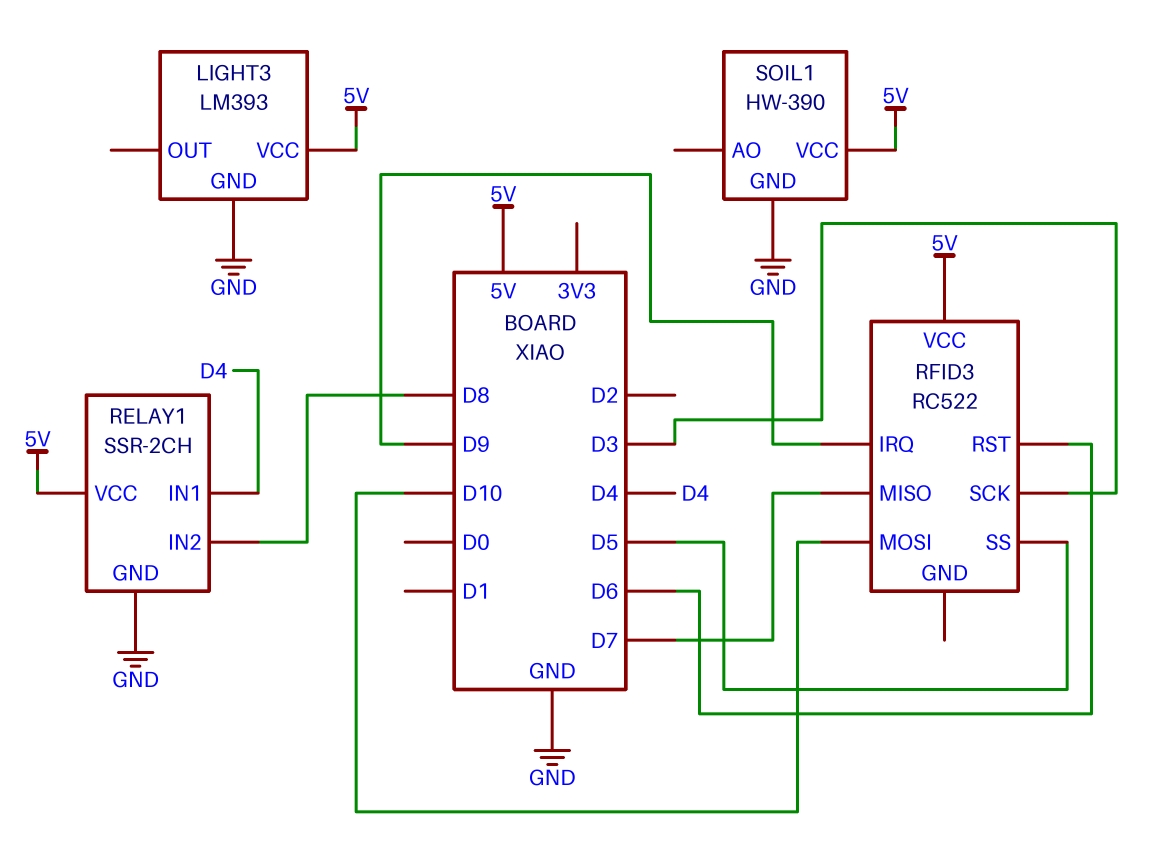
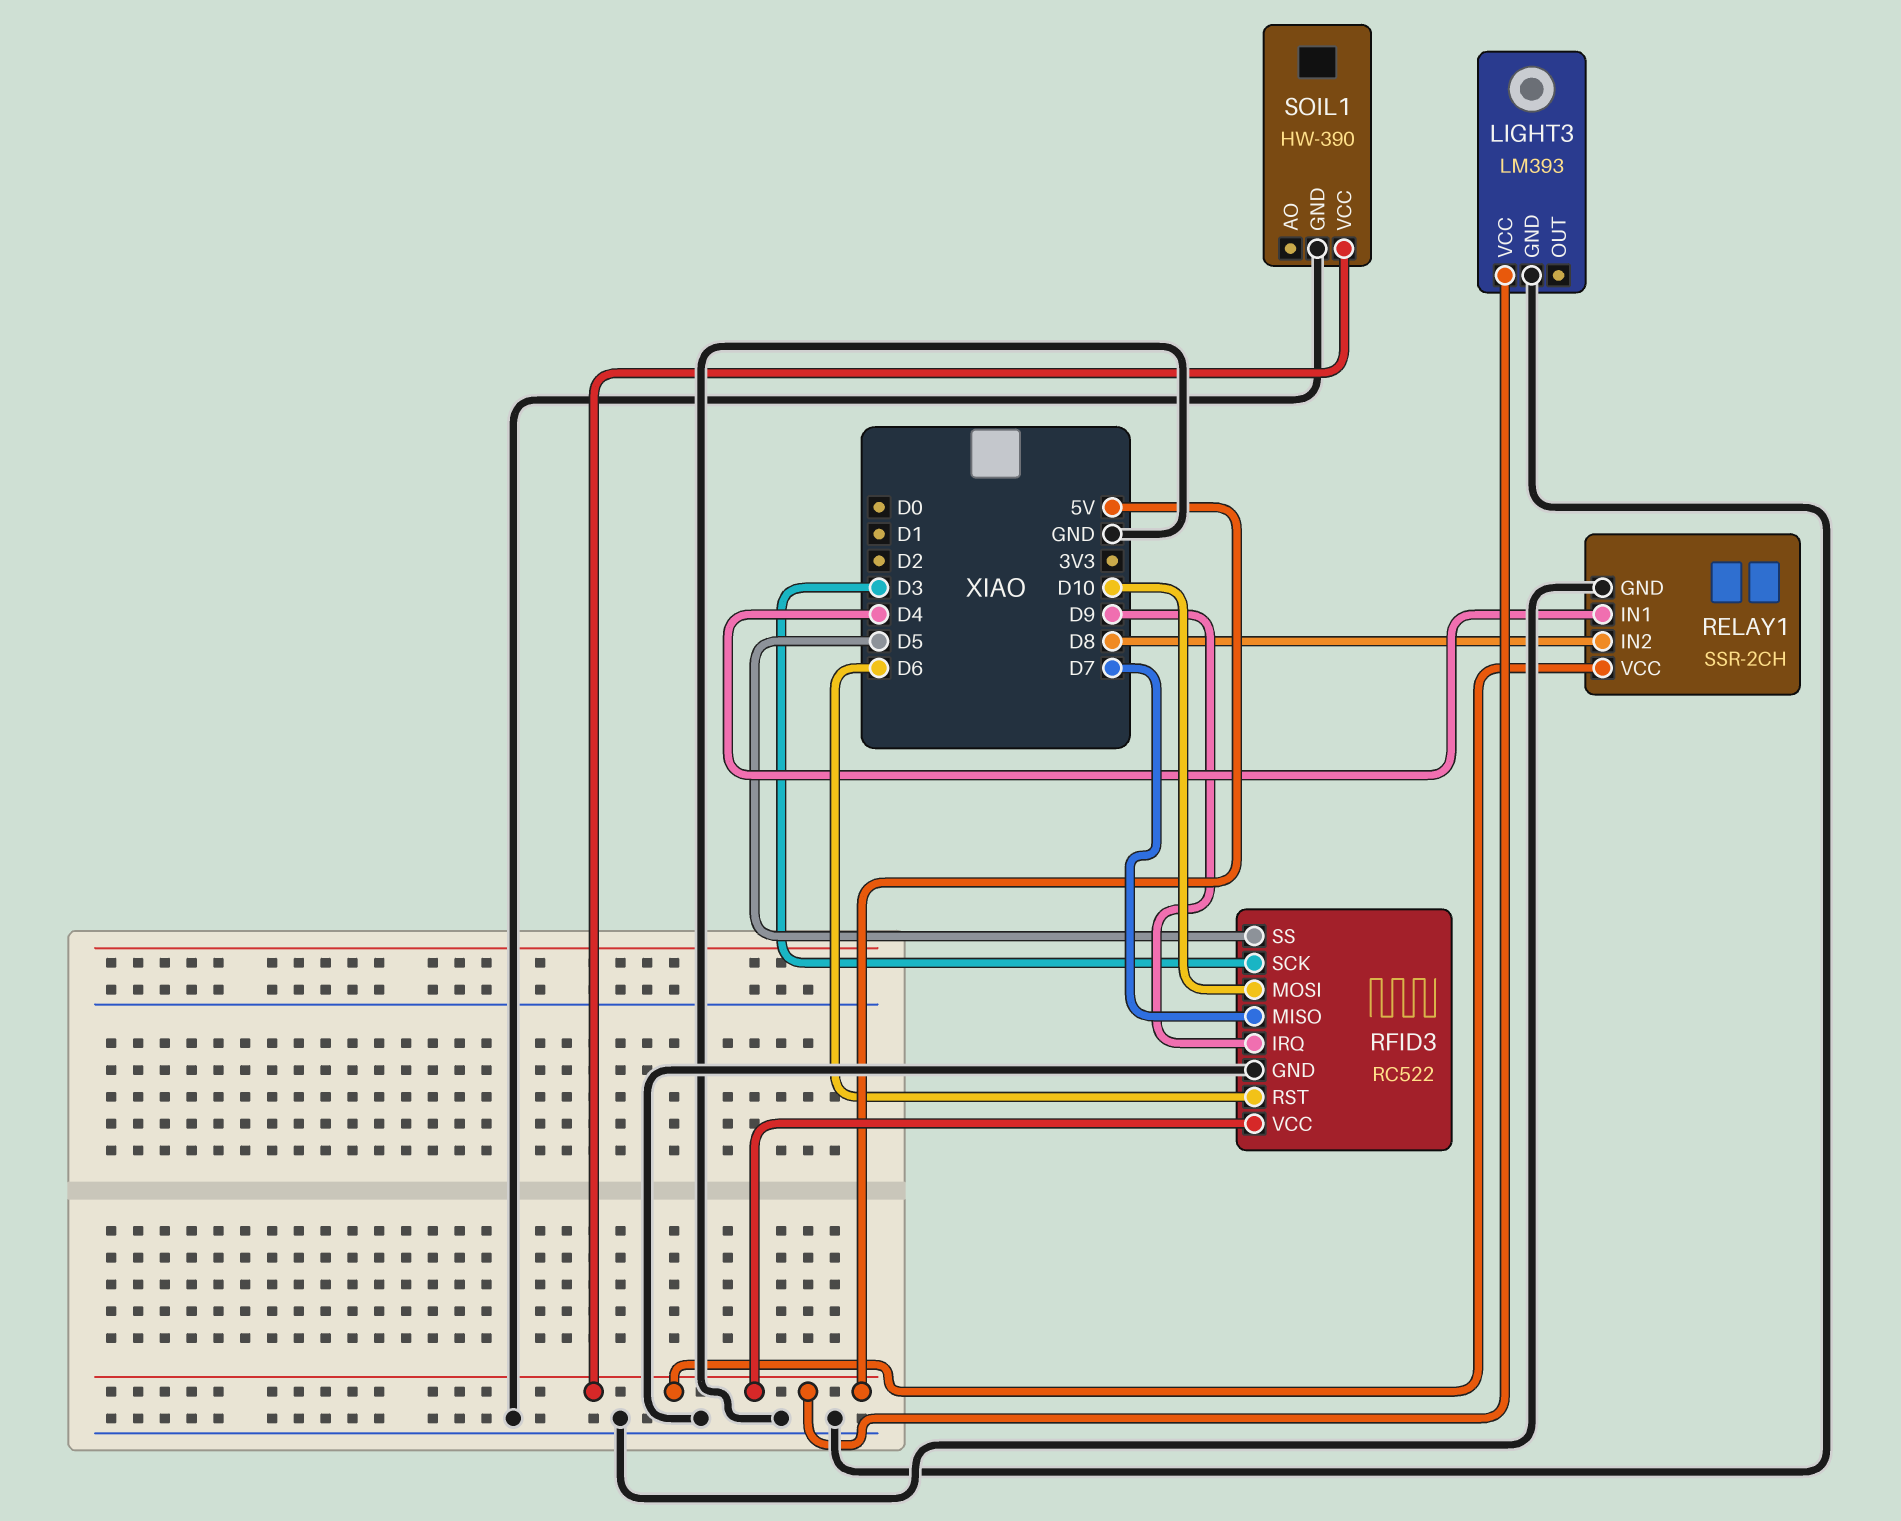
RFID3 pin GND: none -> GND

